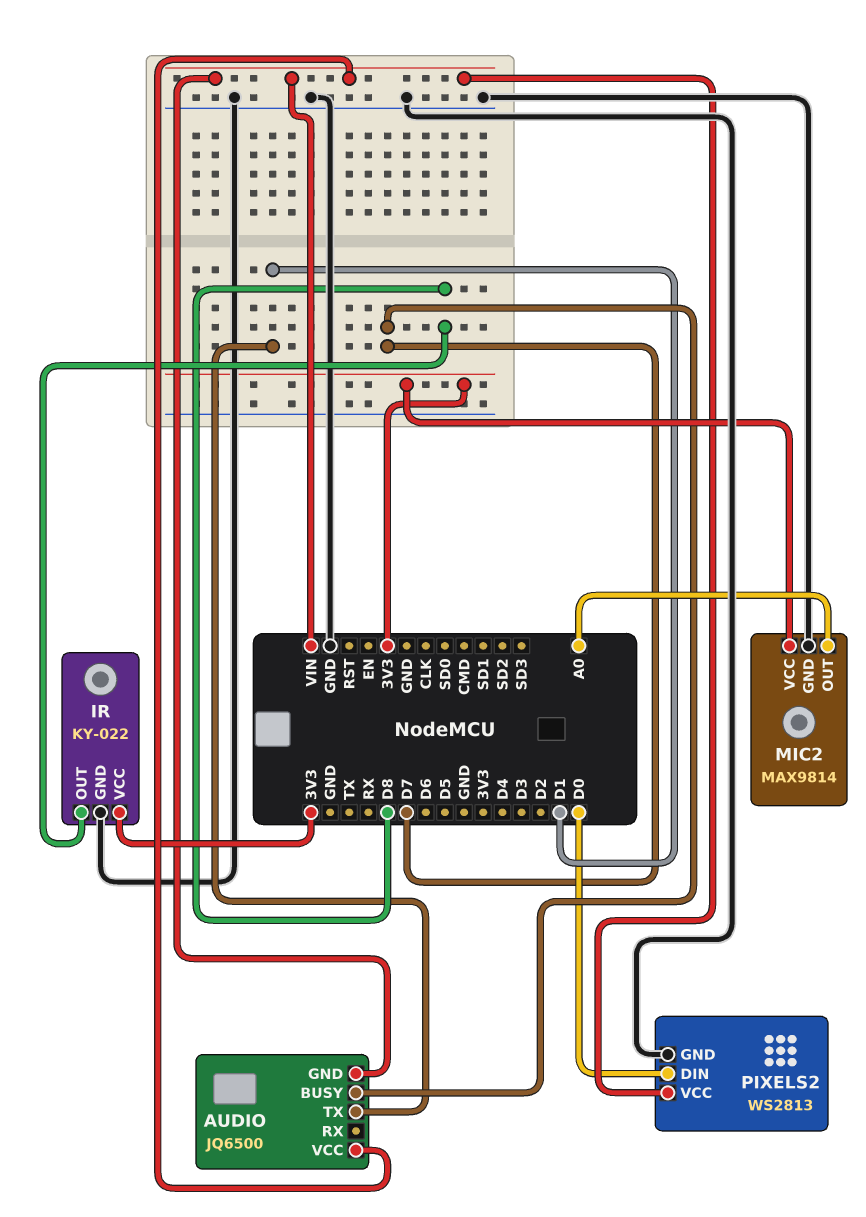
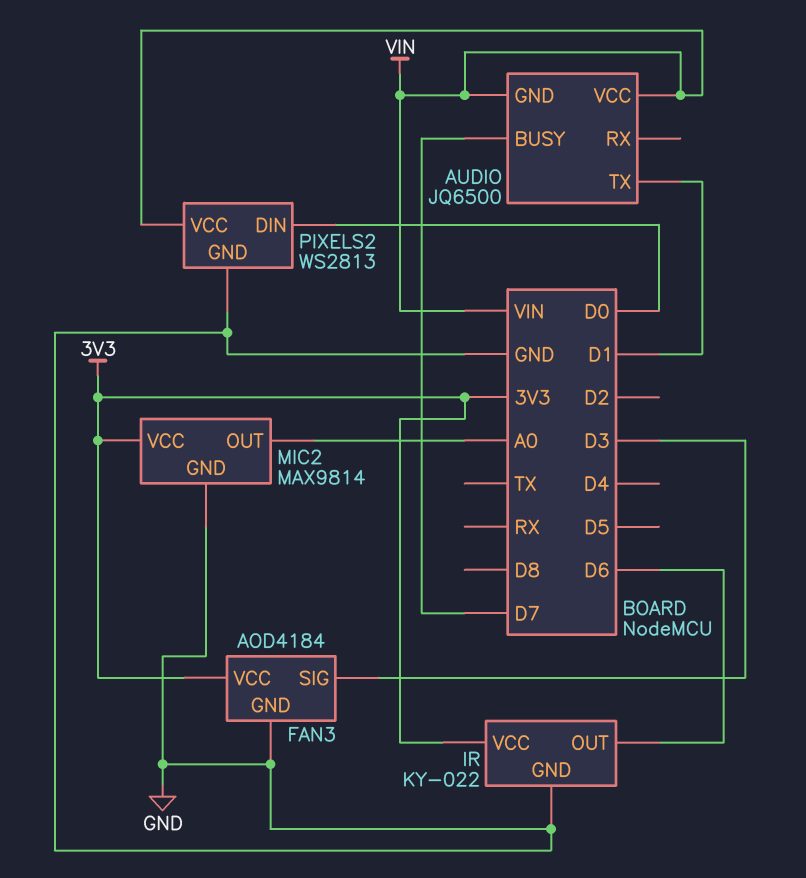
FAN3: none -> AOD4184
FAN3 pin GND: none -> GND
FAN3 pin SIG: none -> D3
FAN3 pin VCC: none -> 3V3
IR pin OUT: D8 -> D6

